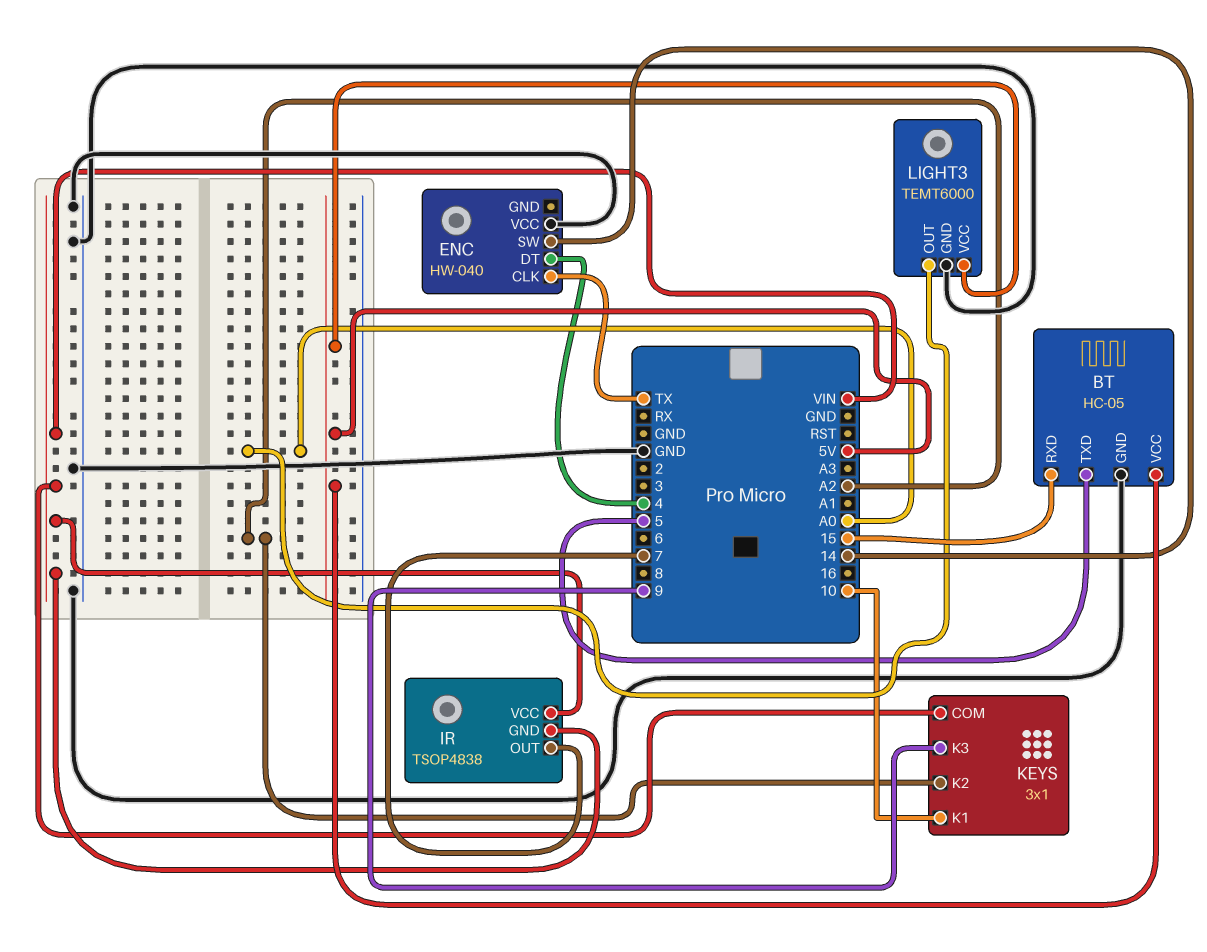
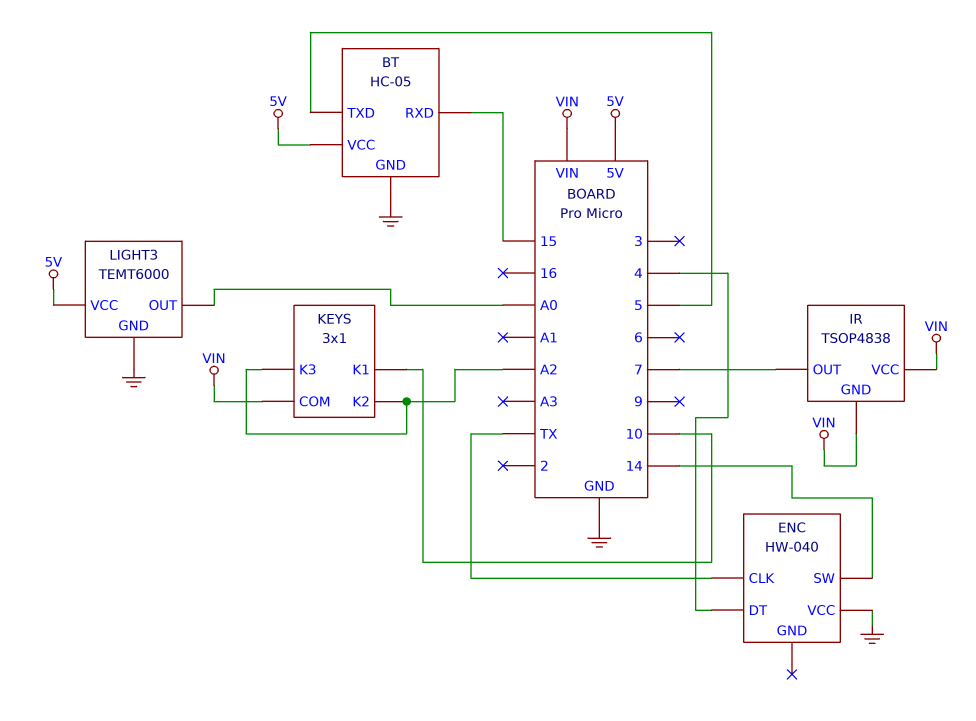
KEYS pin K3: 9 -> A2

